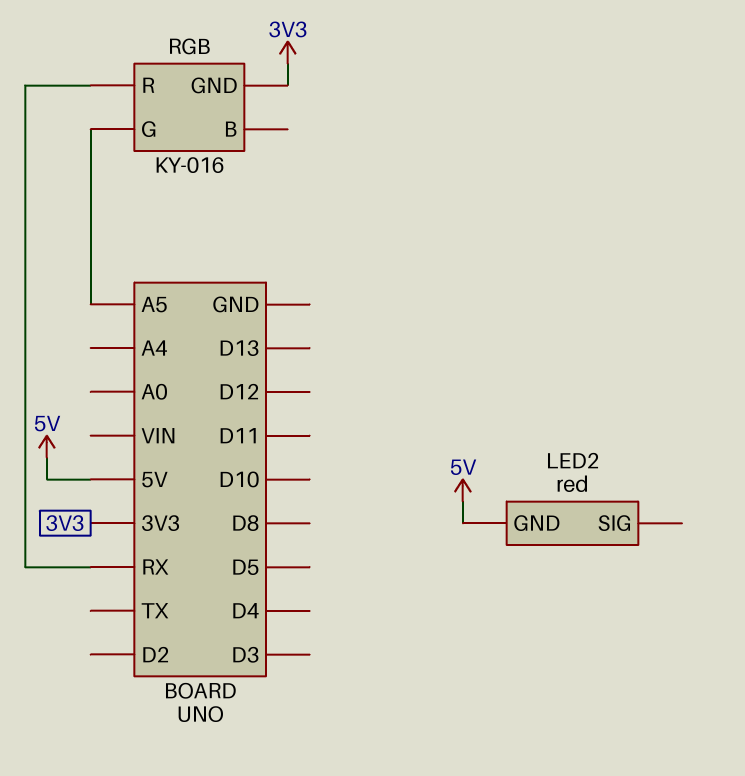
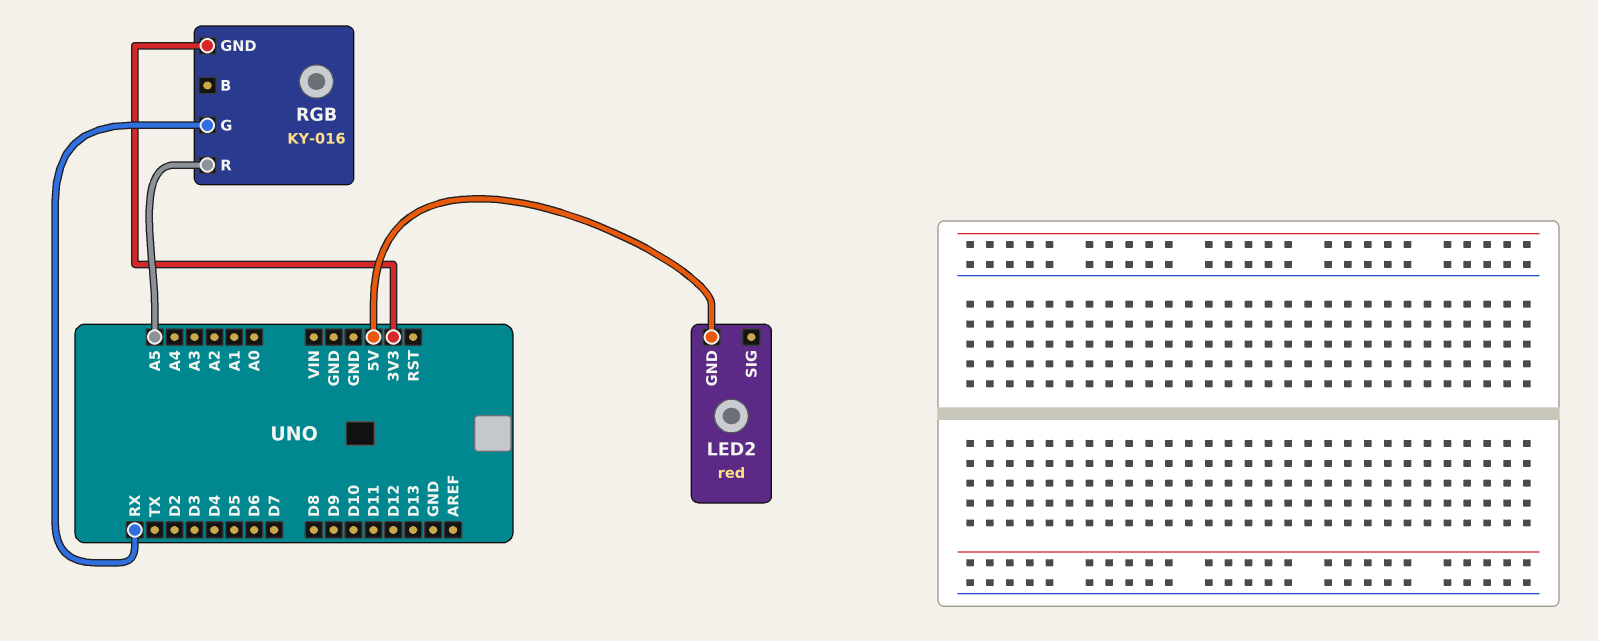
RGB pin G: A5 -> RX
RGB pin R: RX -> A5

